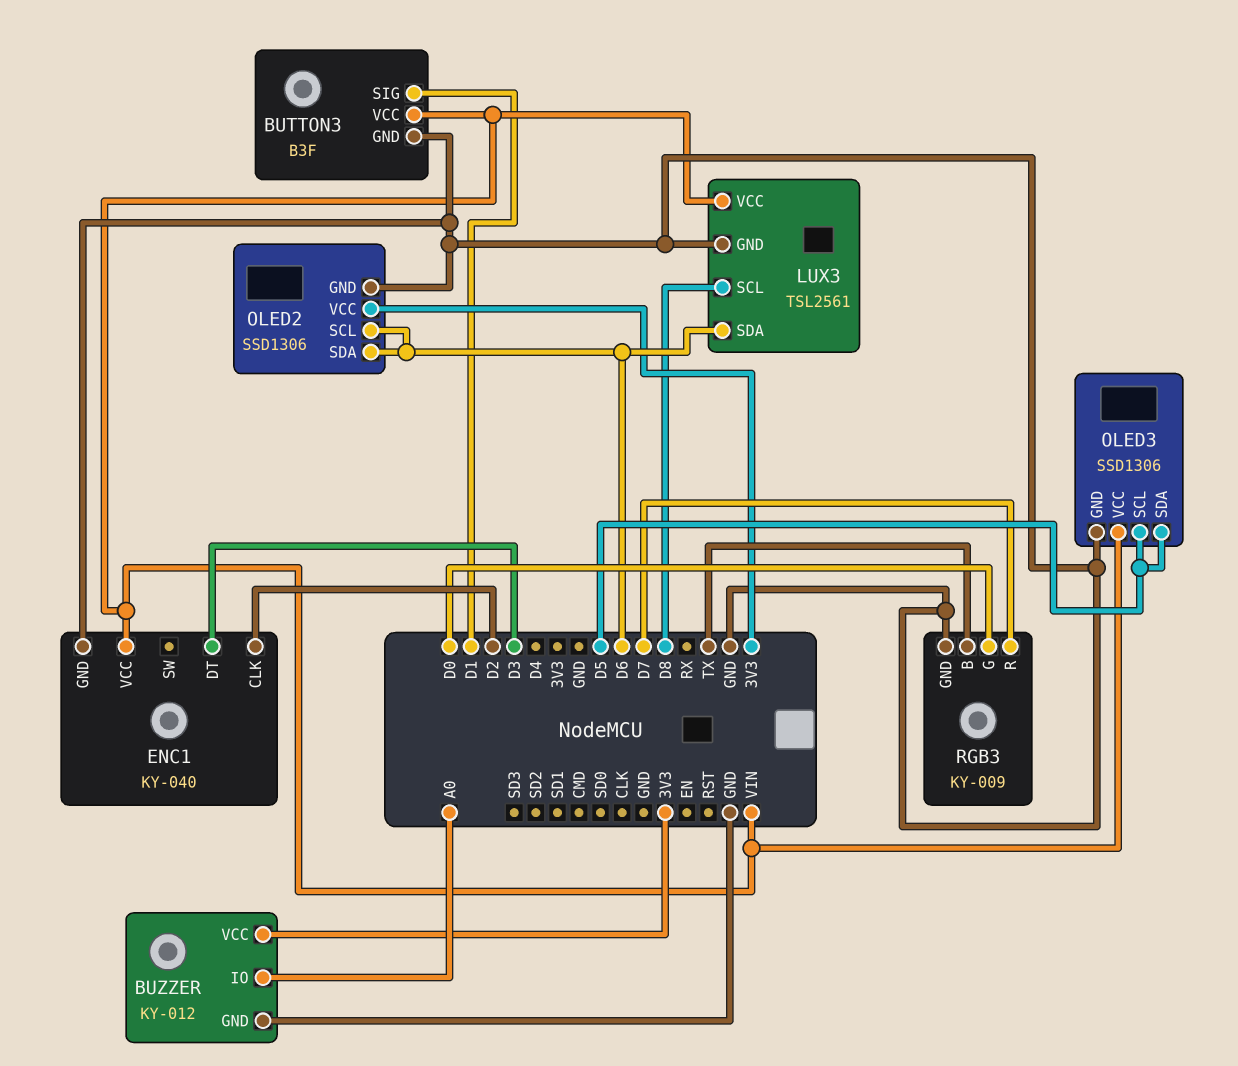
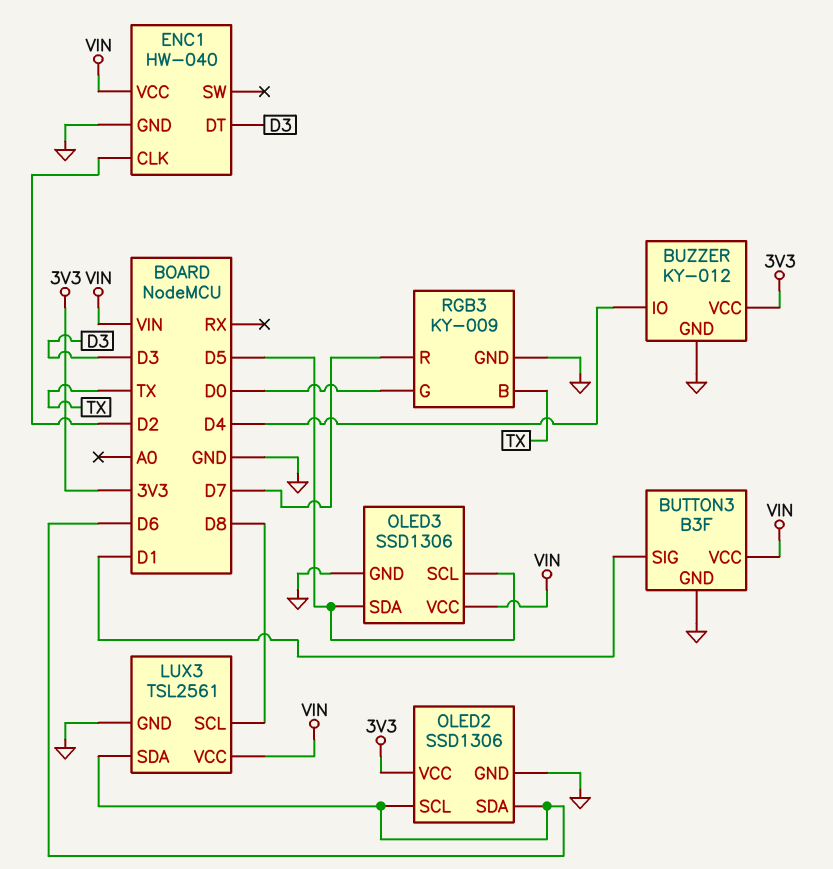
BUZZER pin IO: A0 -> D4
ENC1: KY-040 -> HW-040

